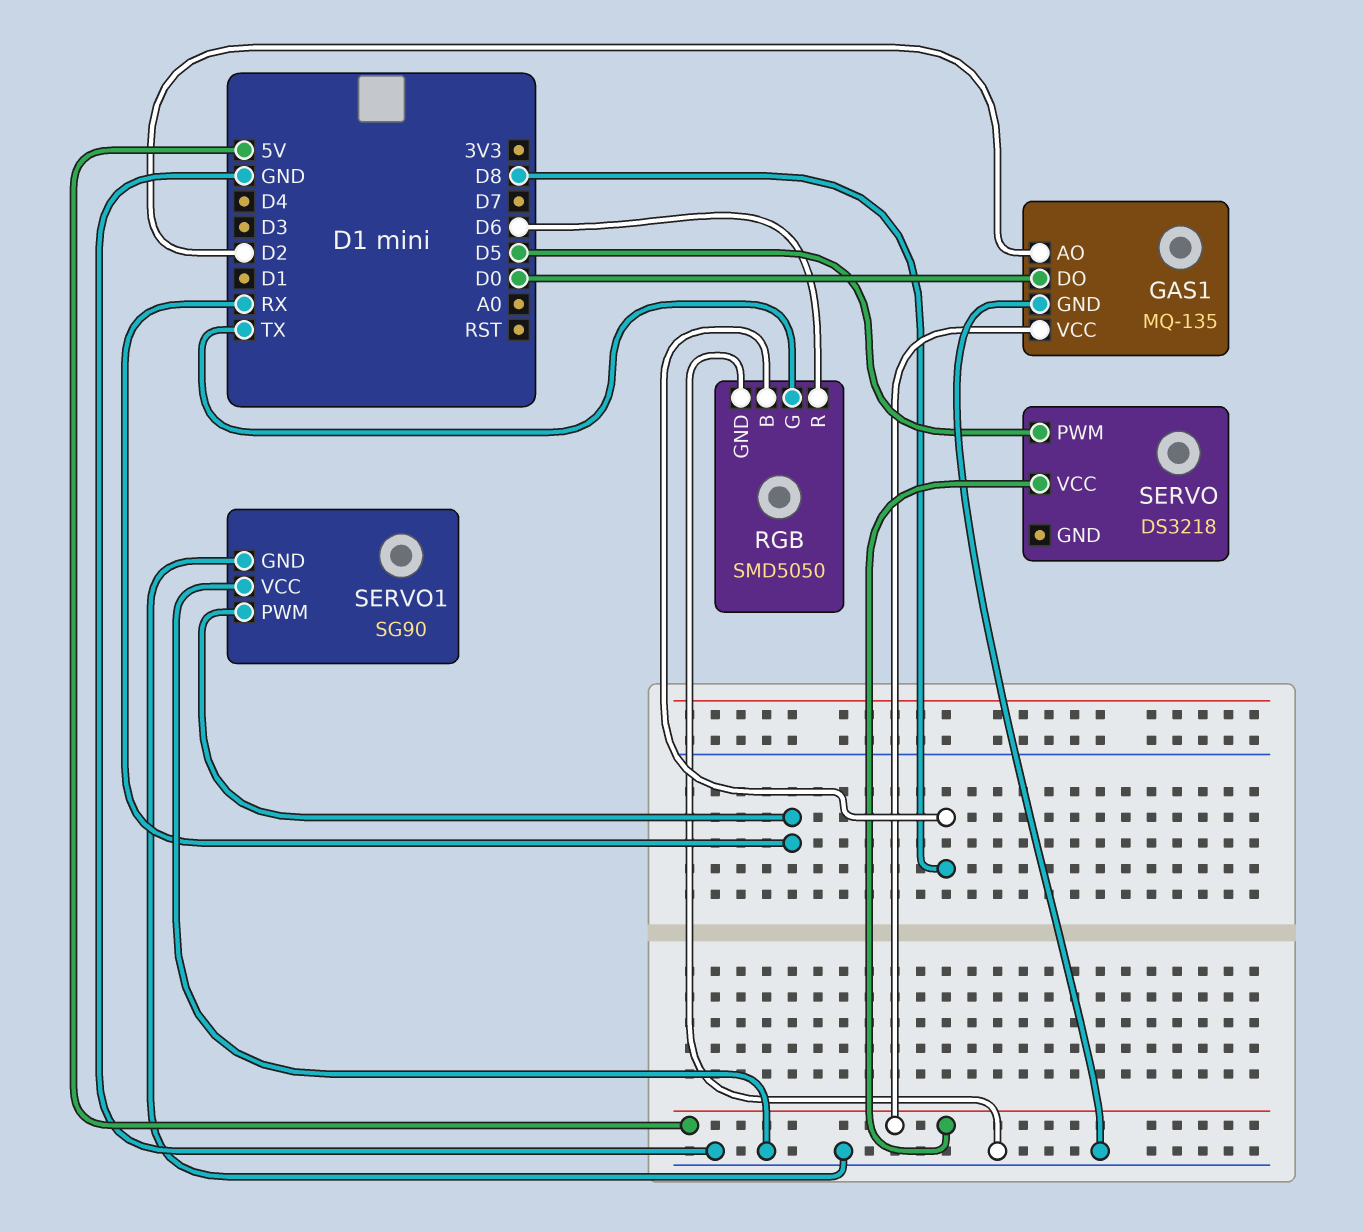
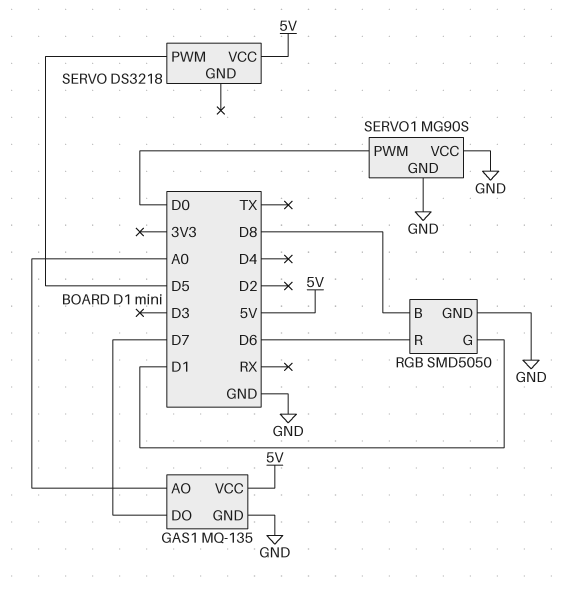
GAS1 pin AO: D2 -> A0
GAS1 pin DO: D0 -> D7
RGB pin G: TX -> D1
SERVO1: SG90 -> MG90S
SERVO1 pin PWM: RX -> D0

